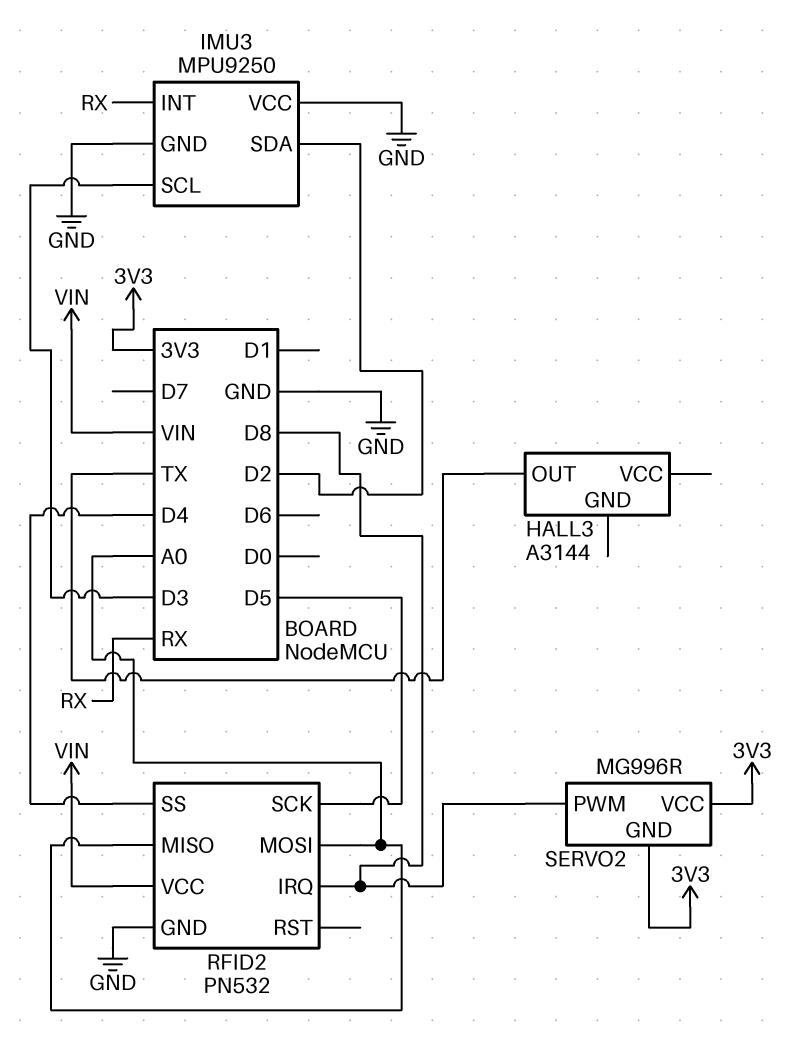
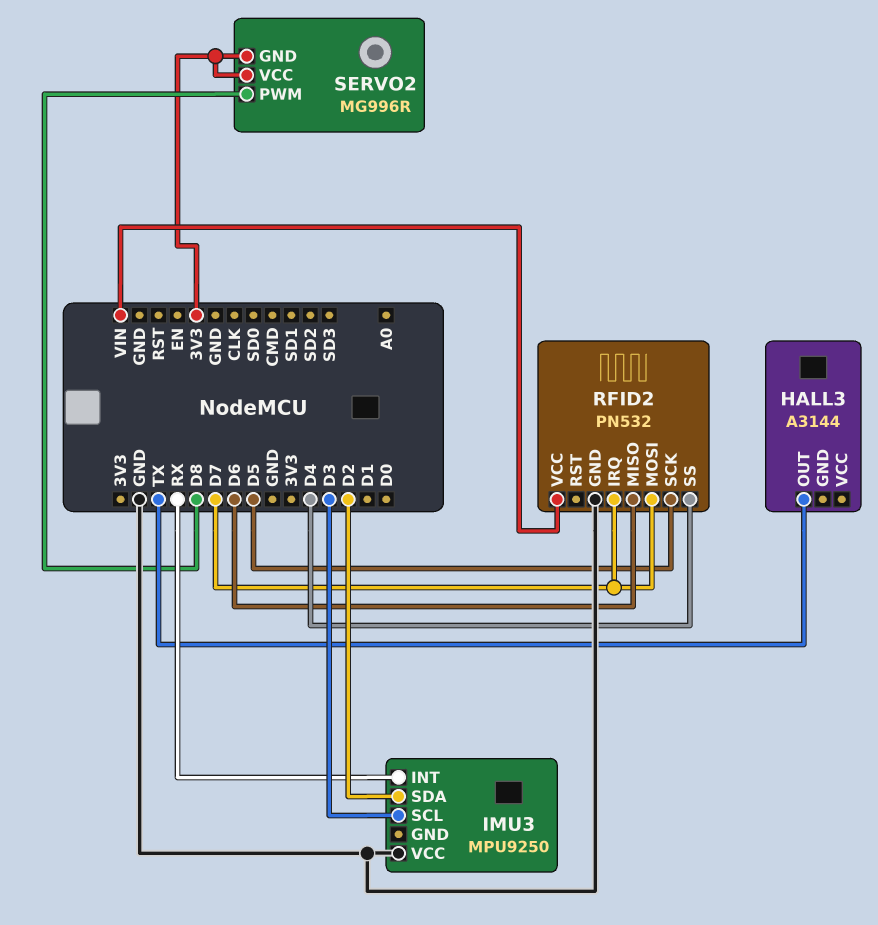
IMU3 pin GND: GND -> none
RFID2 pin IRQ: D8 -> D7
RFID2 pin MISO: A0 -> D6
RFID2 pin MOSI: A0 -> D7

